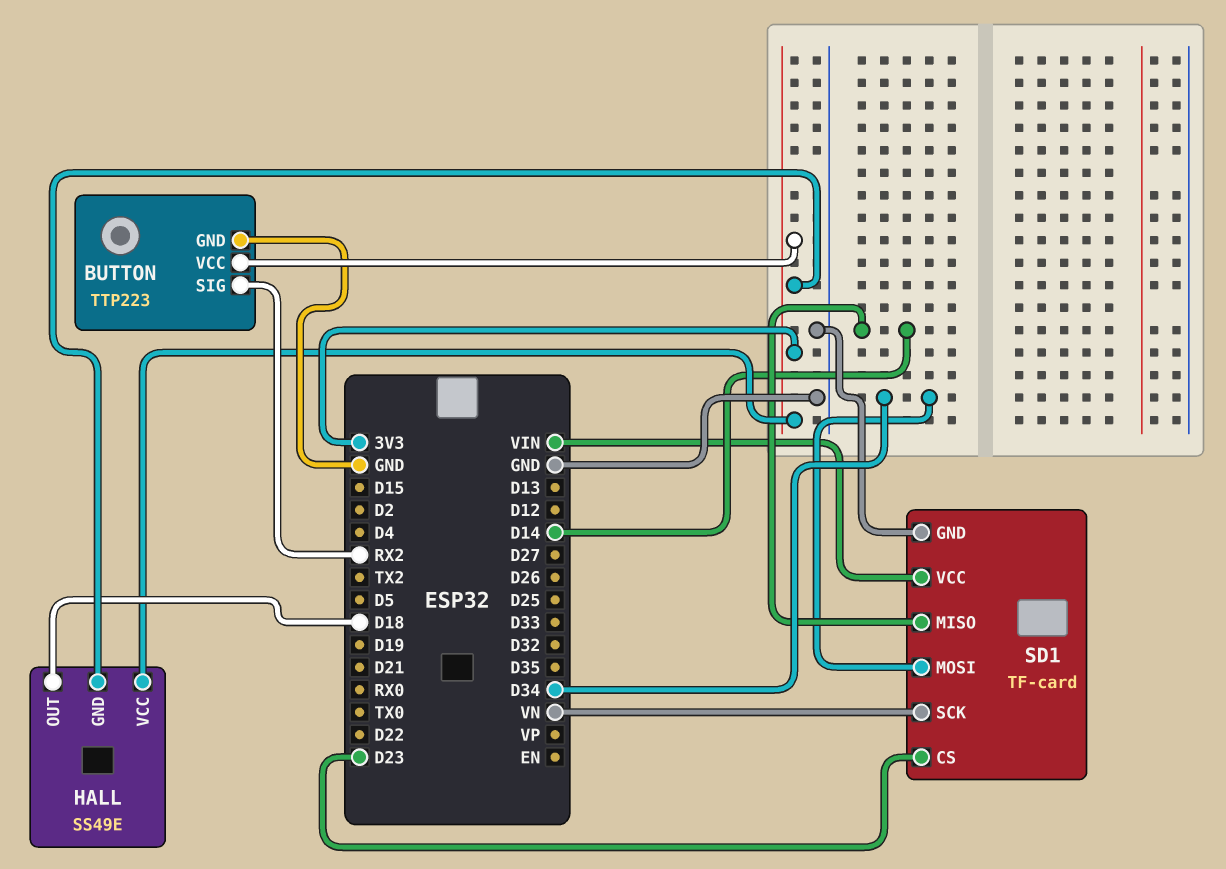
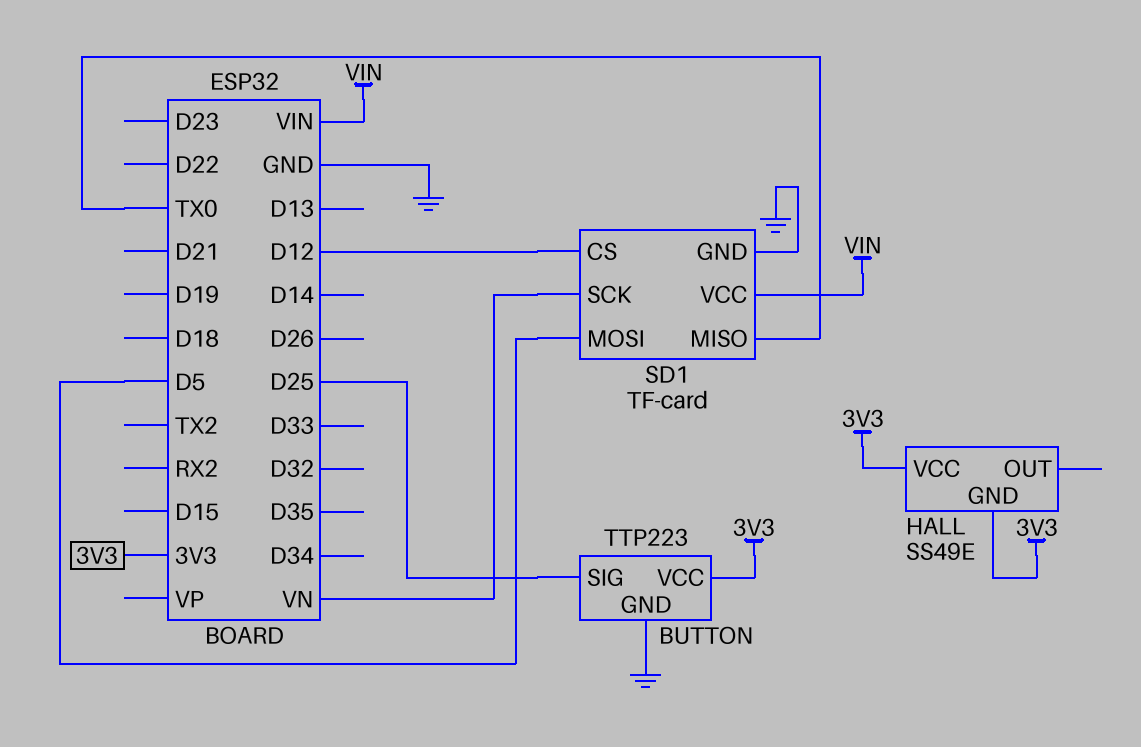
BUTTON pin SIG: RX2 -> D25
HALL pin OUT: D18 -> none
SD1 pin CS: D23 -> D12
SD1 pin MISO: D14 -> TX0
SD1 pin MOSI: D34 -> D5

